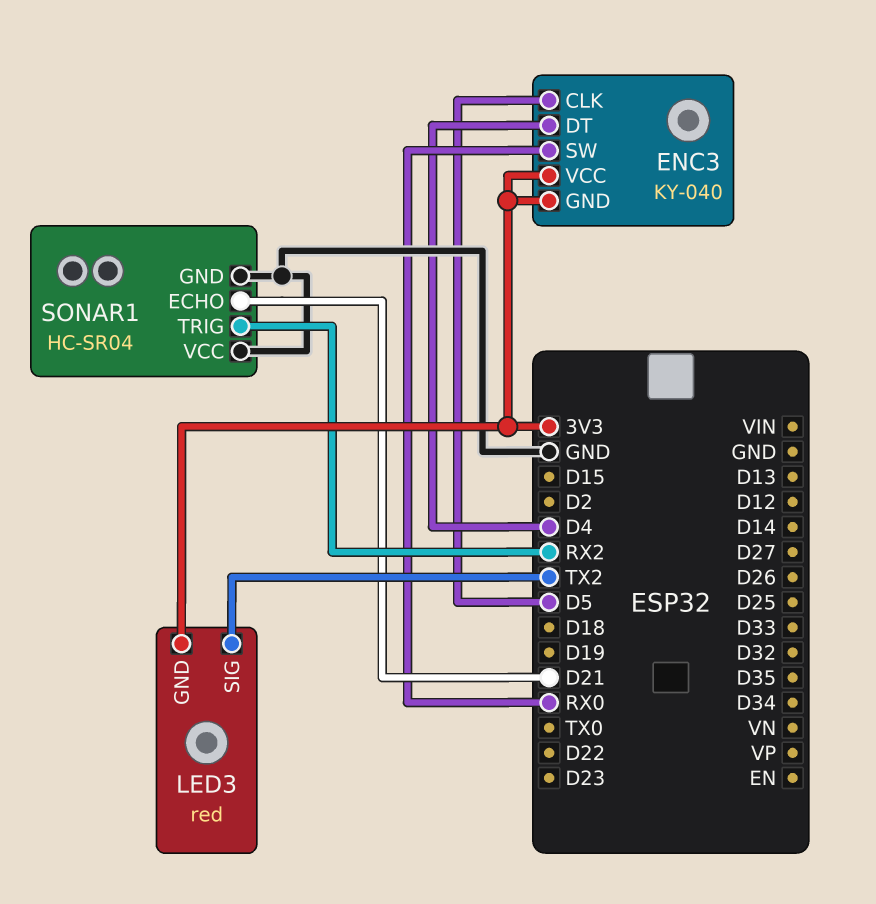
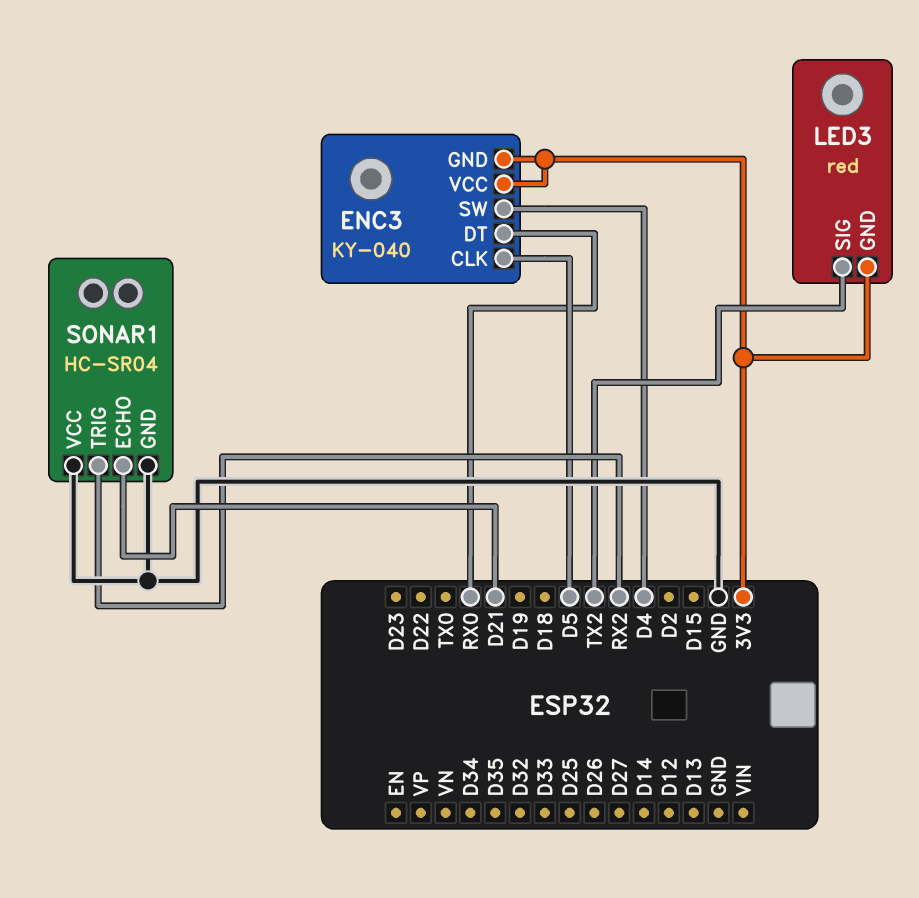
ENC3 pin DT: D4 -> RX0
ENC3 pin SW: RX0 -> D4

